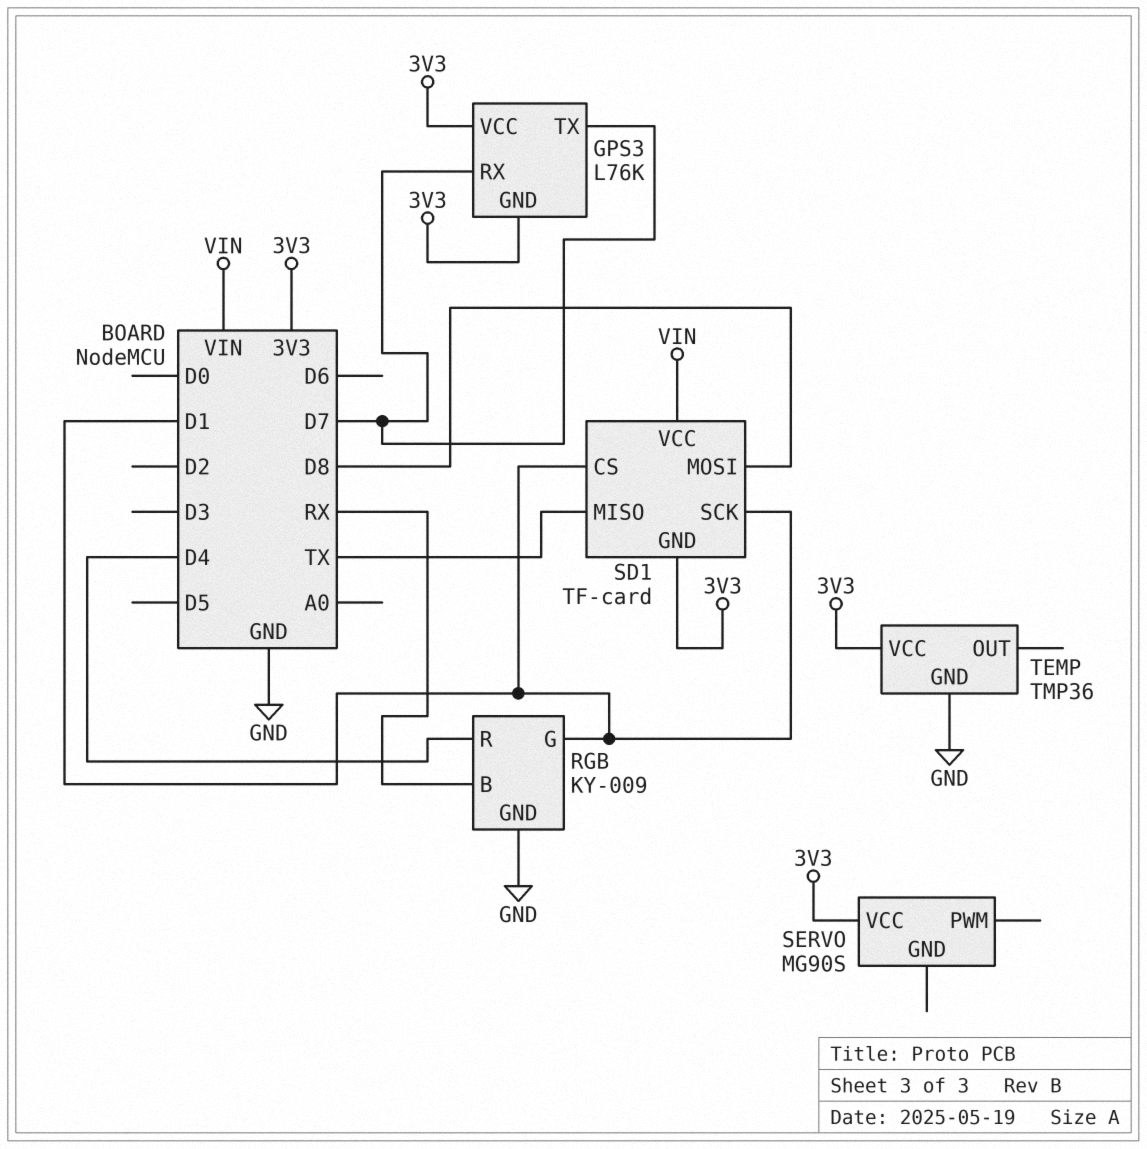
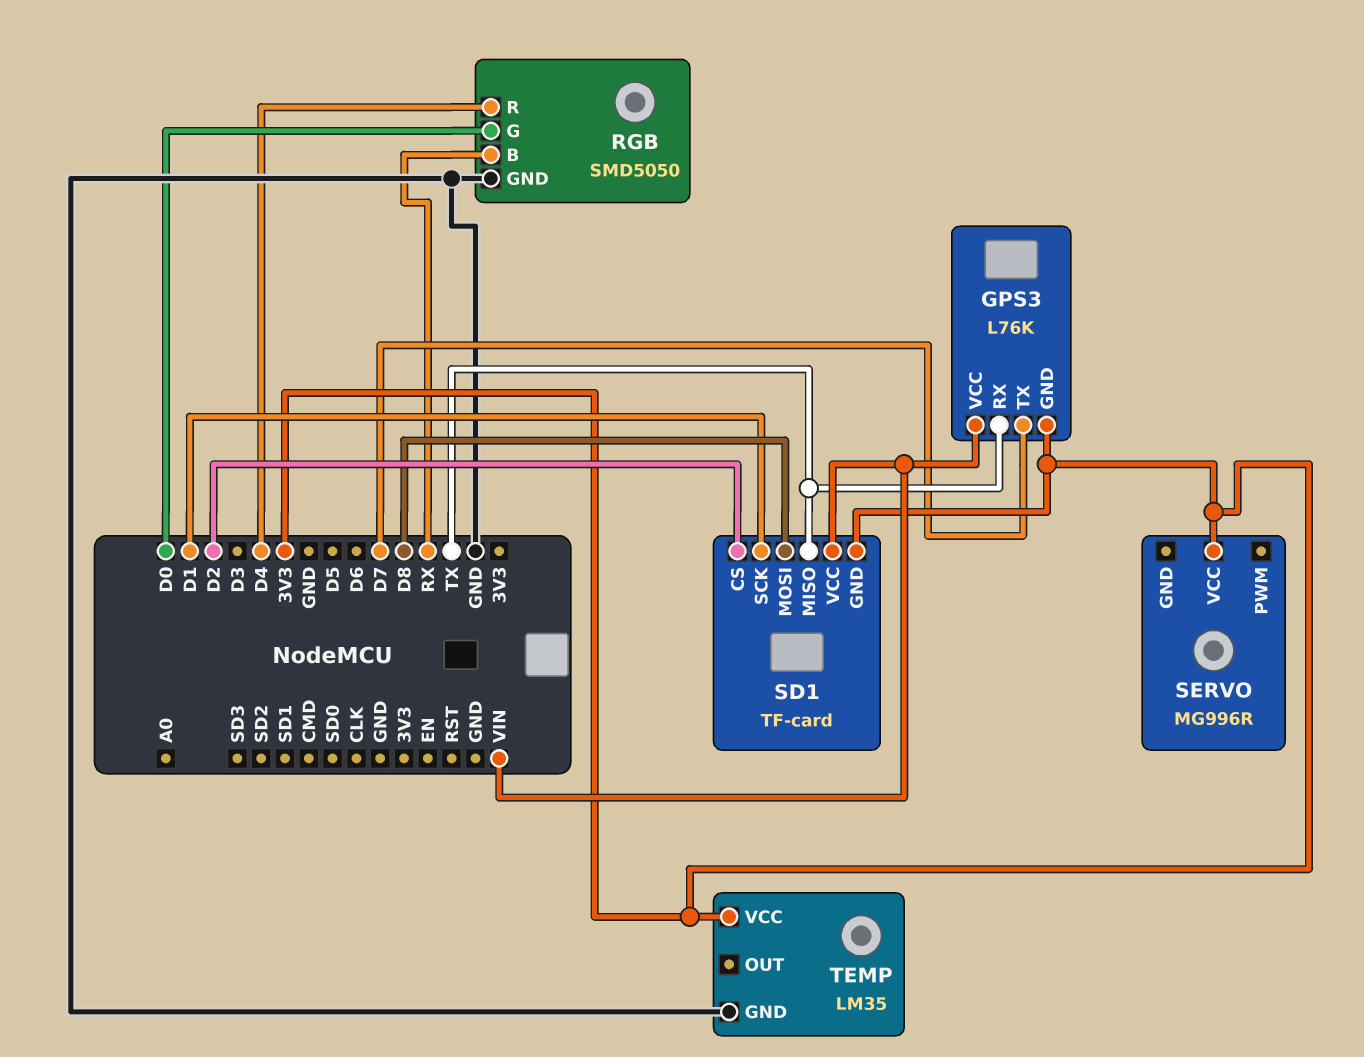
GPS3 pin RX: D7 -> TX
GPS3 pin VCC: 3V3 -> VIN
RGB: KY-009 -> SMD5050
RGB pin G: D1 -> D0
SD1 pin CS: D1 -> D2
SERVO: MG90S -> MG996R
TEMP: TMP36 -> LM35

